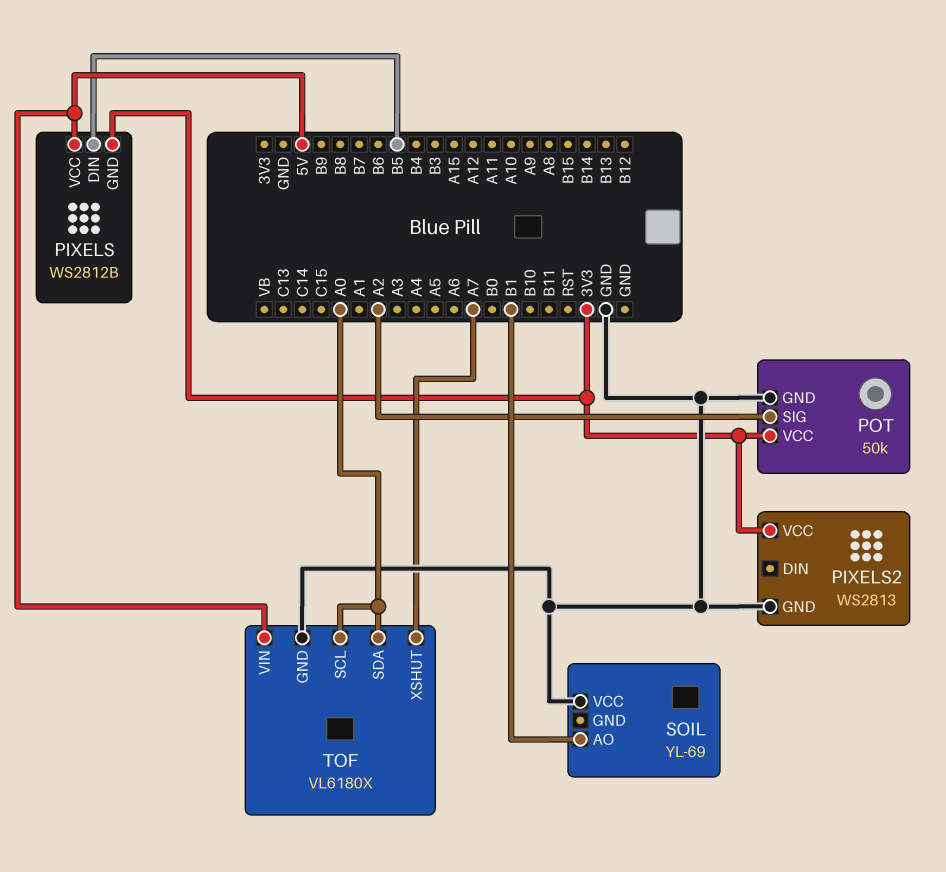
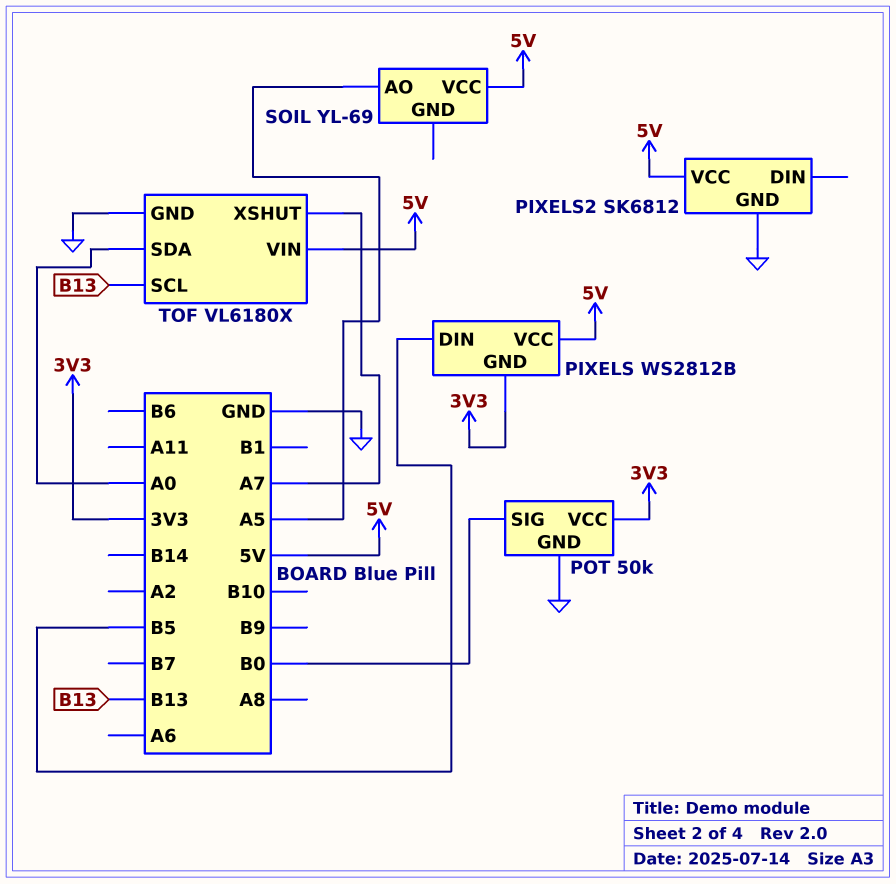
PIXELS2: WS2813 -> SK6812
PIXELS2 pin VCC: 3V3 -> 5V
POT pin SIG: A2 -> B0
SOIL pin AO: B1 -> A5
SOIL pin VCC: GND -> 5V
TOF pin SCL: A0 -> B13

